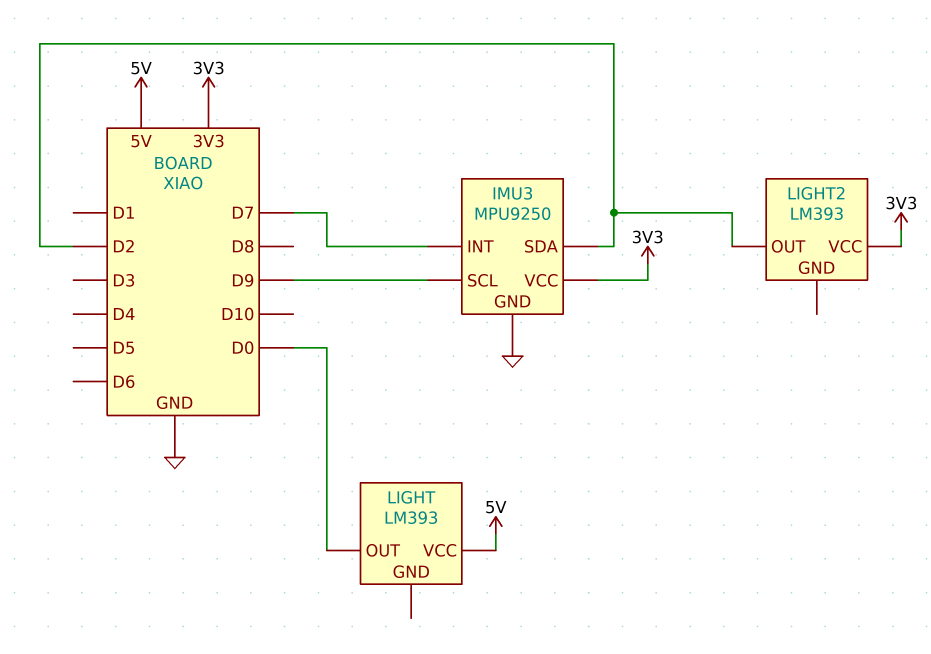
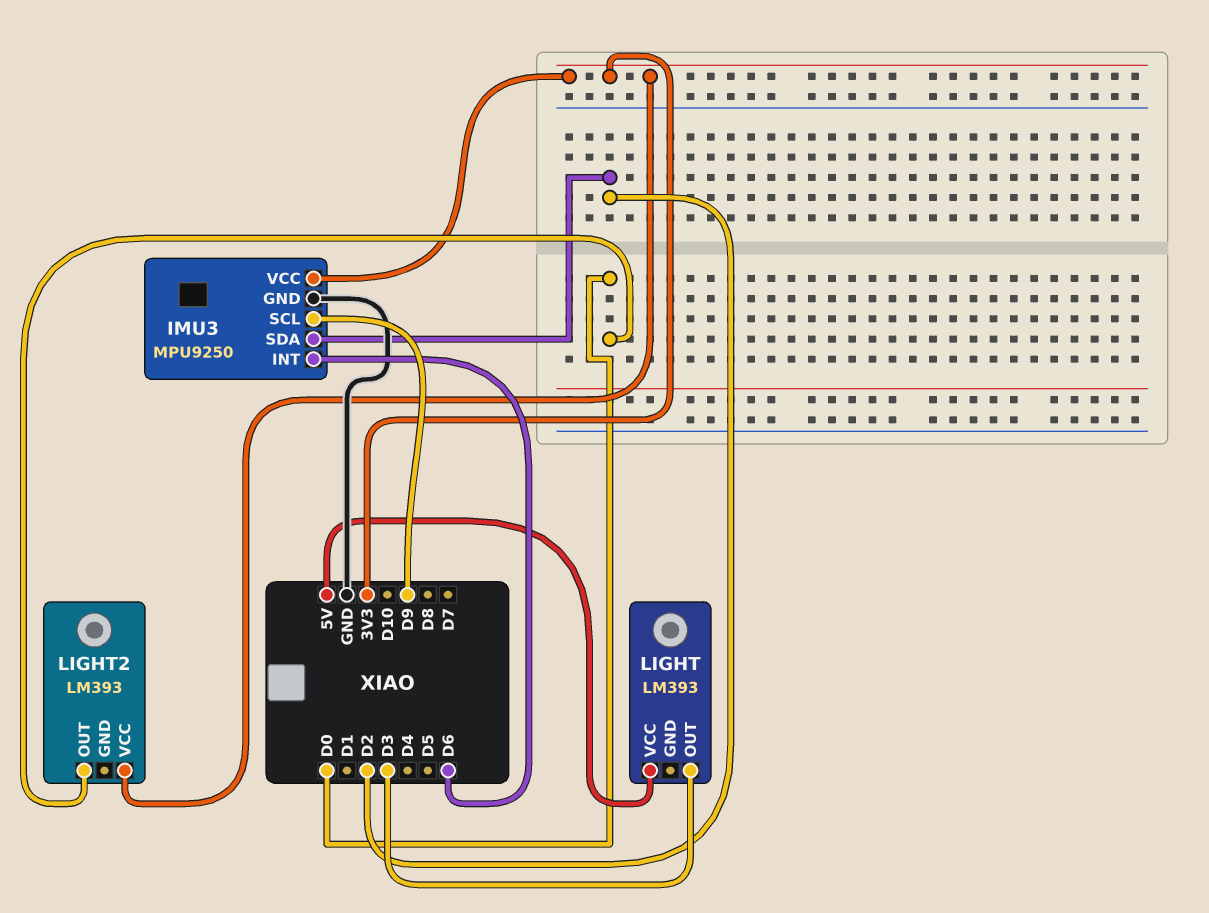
IMU3 pin INT: D7 -> D6
LIGHT pin OUT: D0 -> D3
LIGHT2 pin OUT: D2 -> D0

